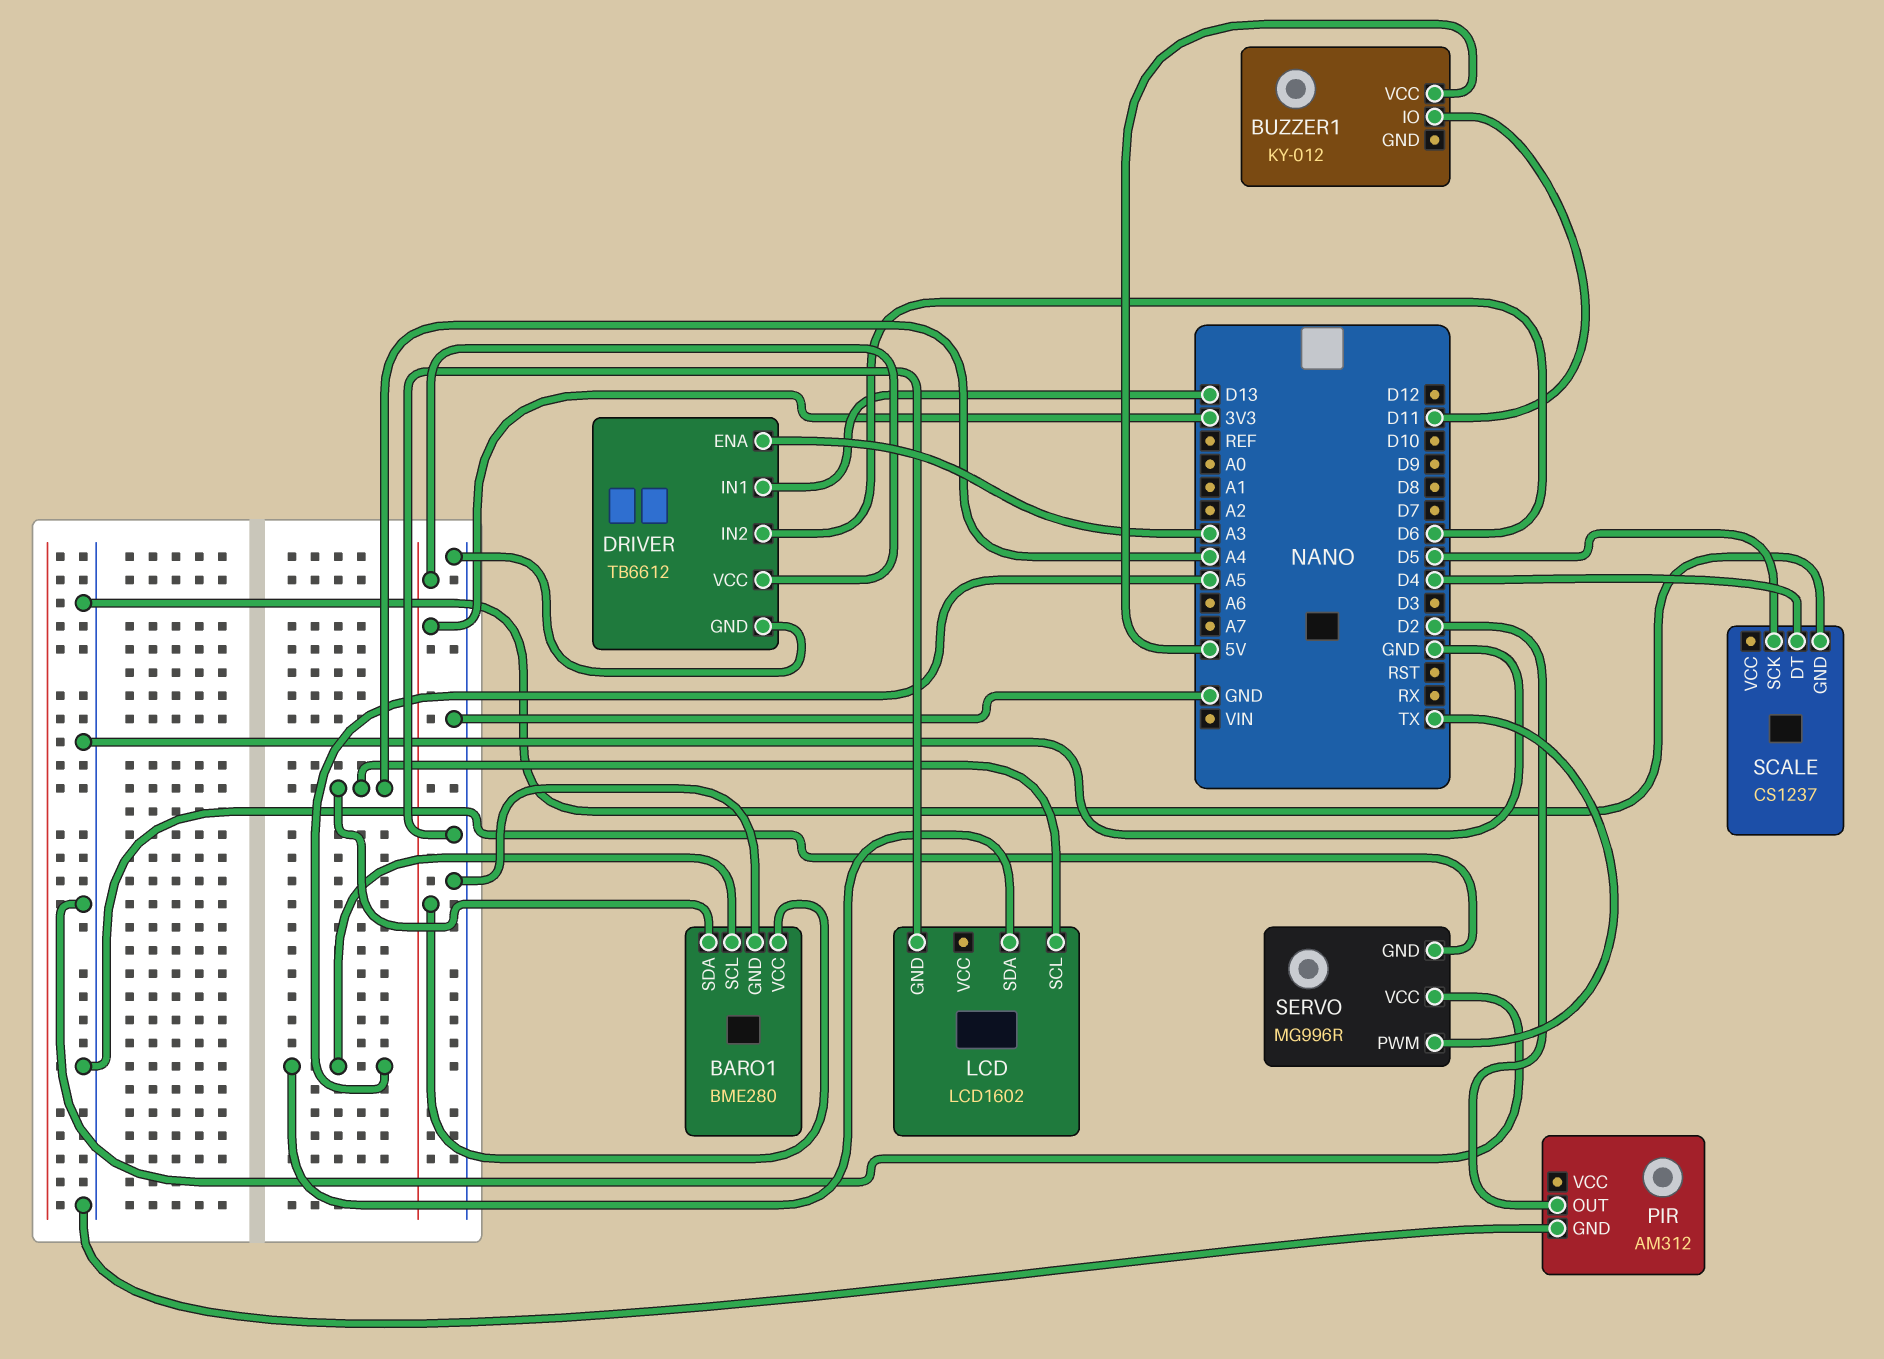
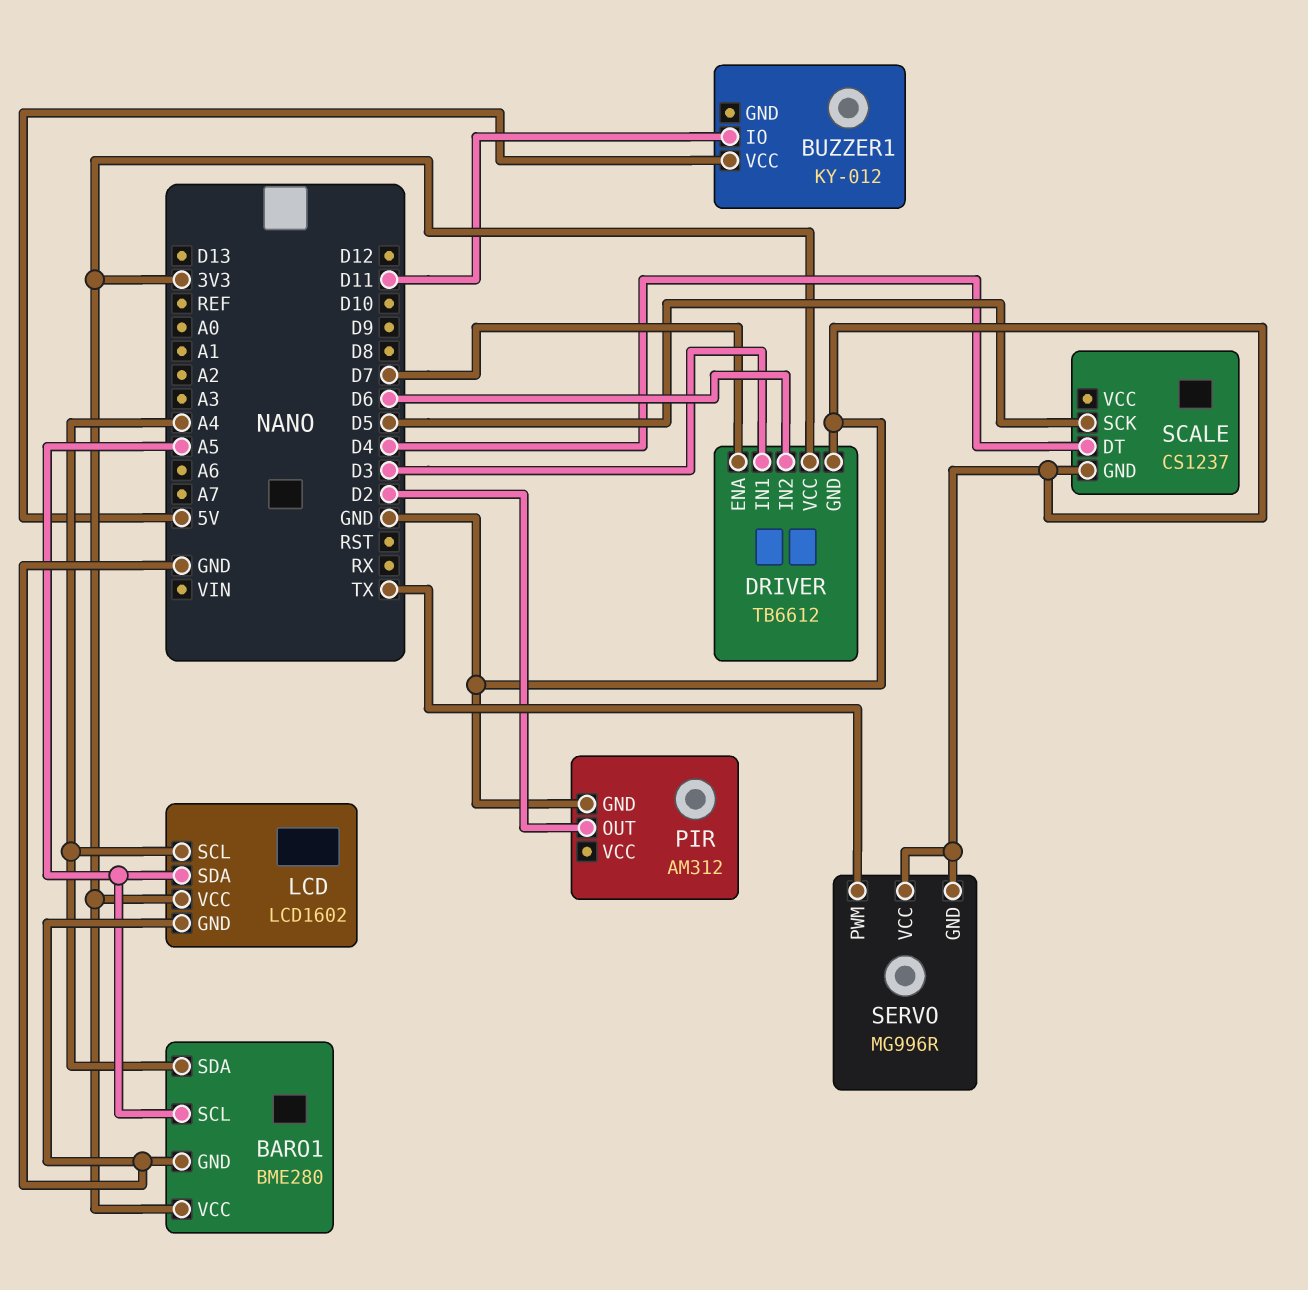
DRIVER pin ENA: A3 -> D7
DRIVER pin IN1: D13 -> D3
LCD pin VCC: none -> 3V3

